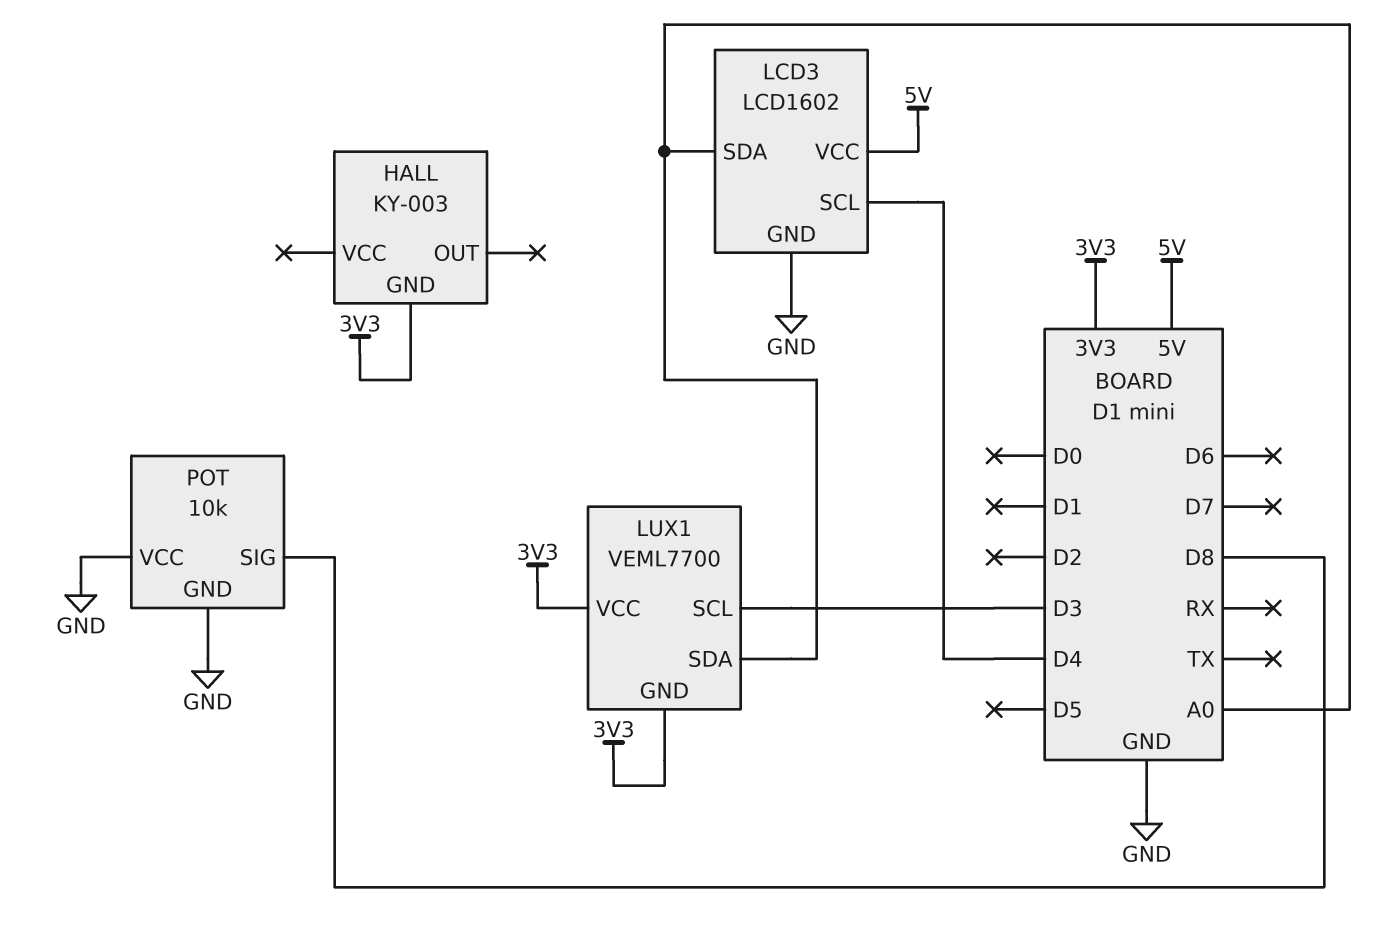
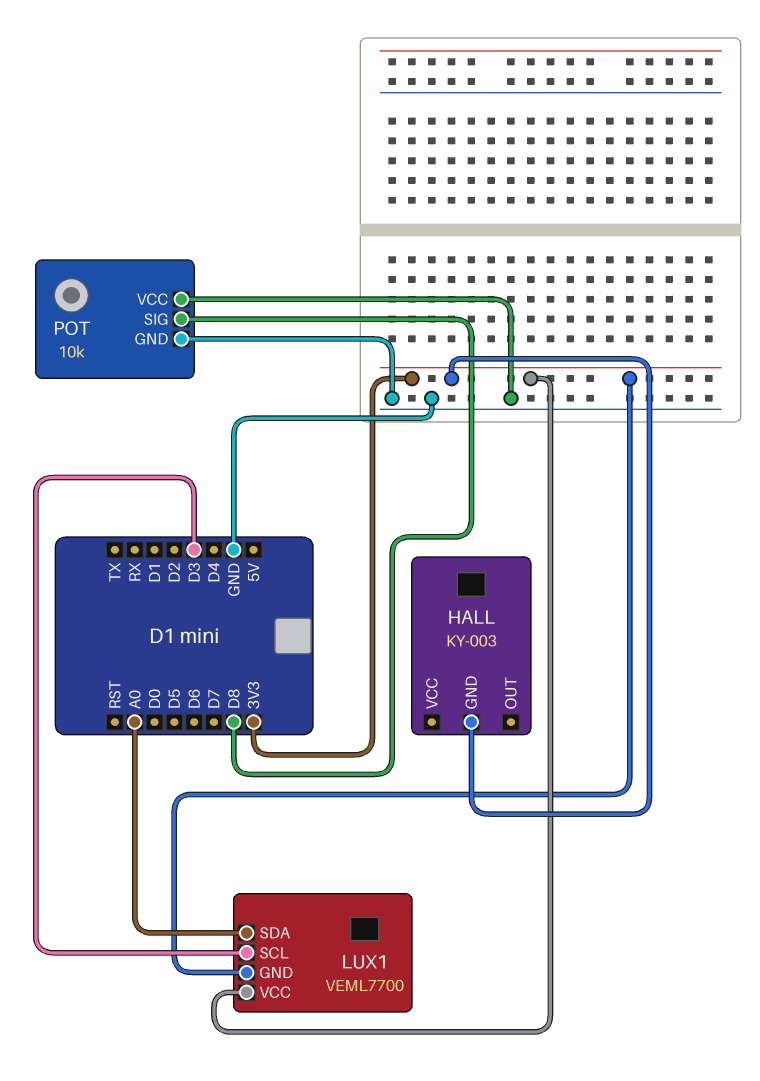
LCD3: LCD1602 -> none
LCD3 pin GND: GND -> none
LCD3 pin SCL: D4 -> none
LCD3 pin SDA: A0 -> none
LCD3 pin VCC: 5V -> none

